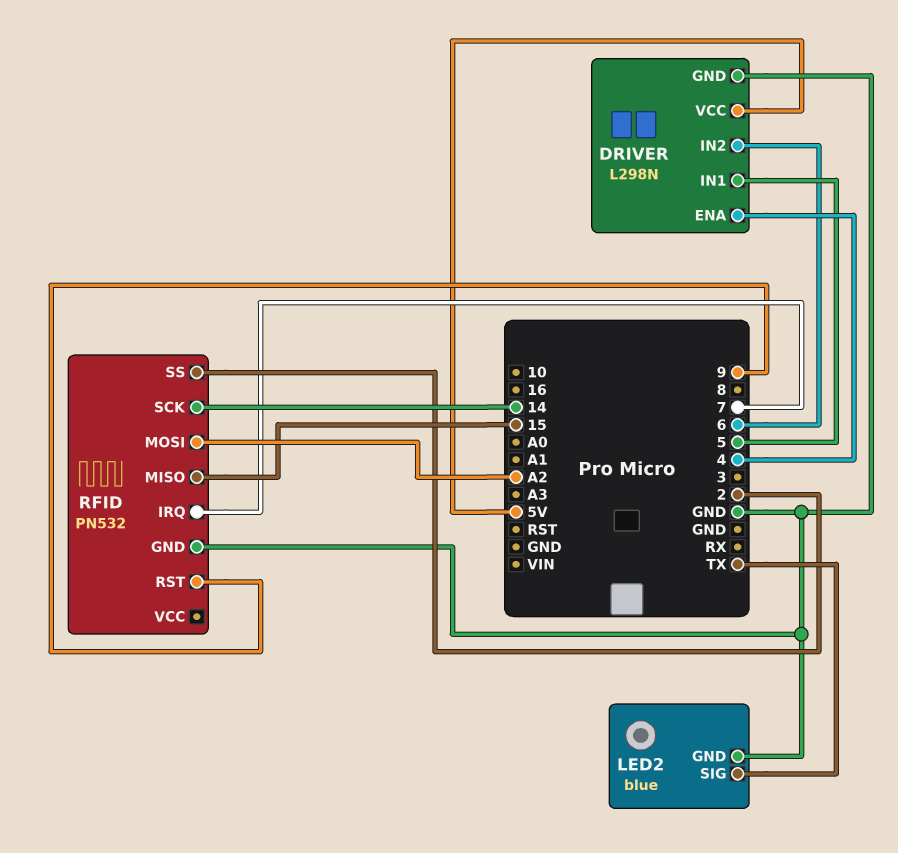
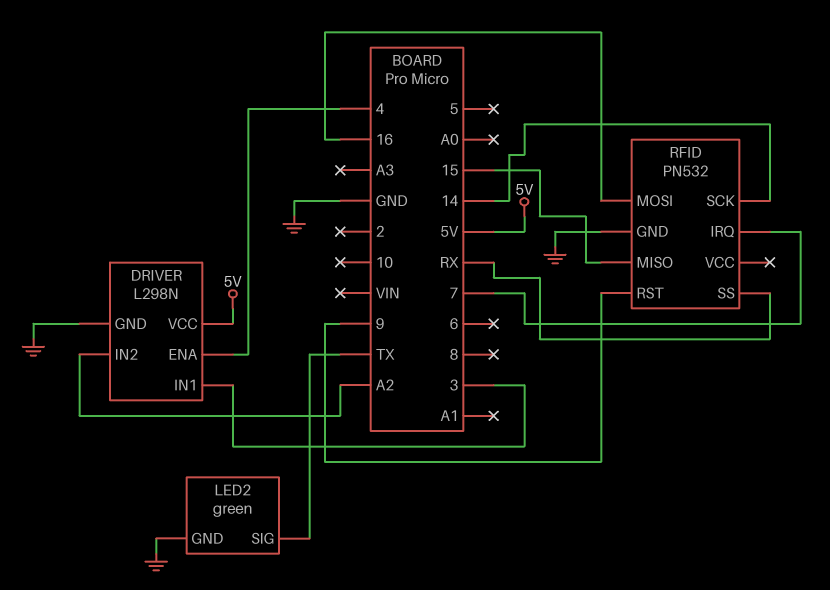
DRIVER pin IN1: 5 -> 3
DRIVER pin IN2: 6 -> A2
LED2: blue -> green
RFID pin MOSI: A2 -> 16
RFID pin SS: 2 -> RX

